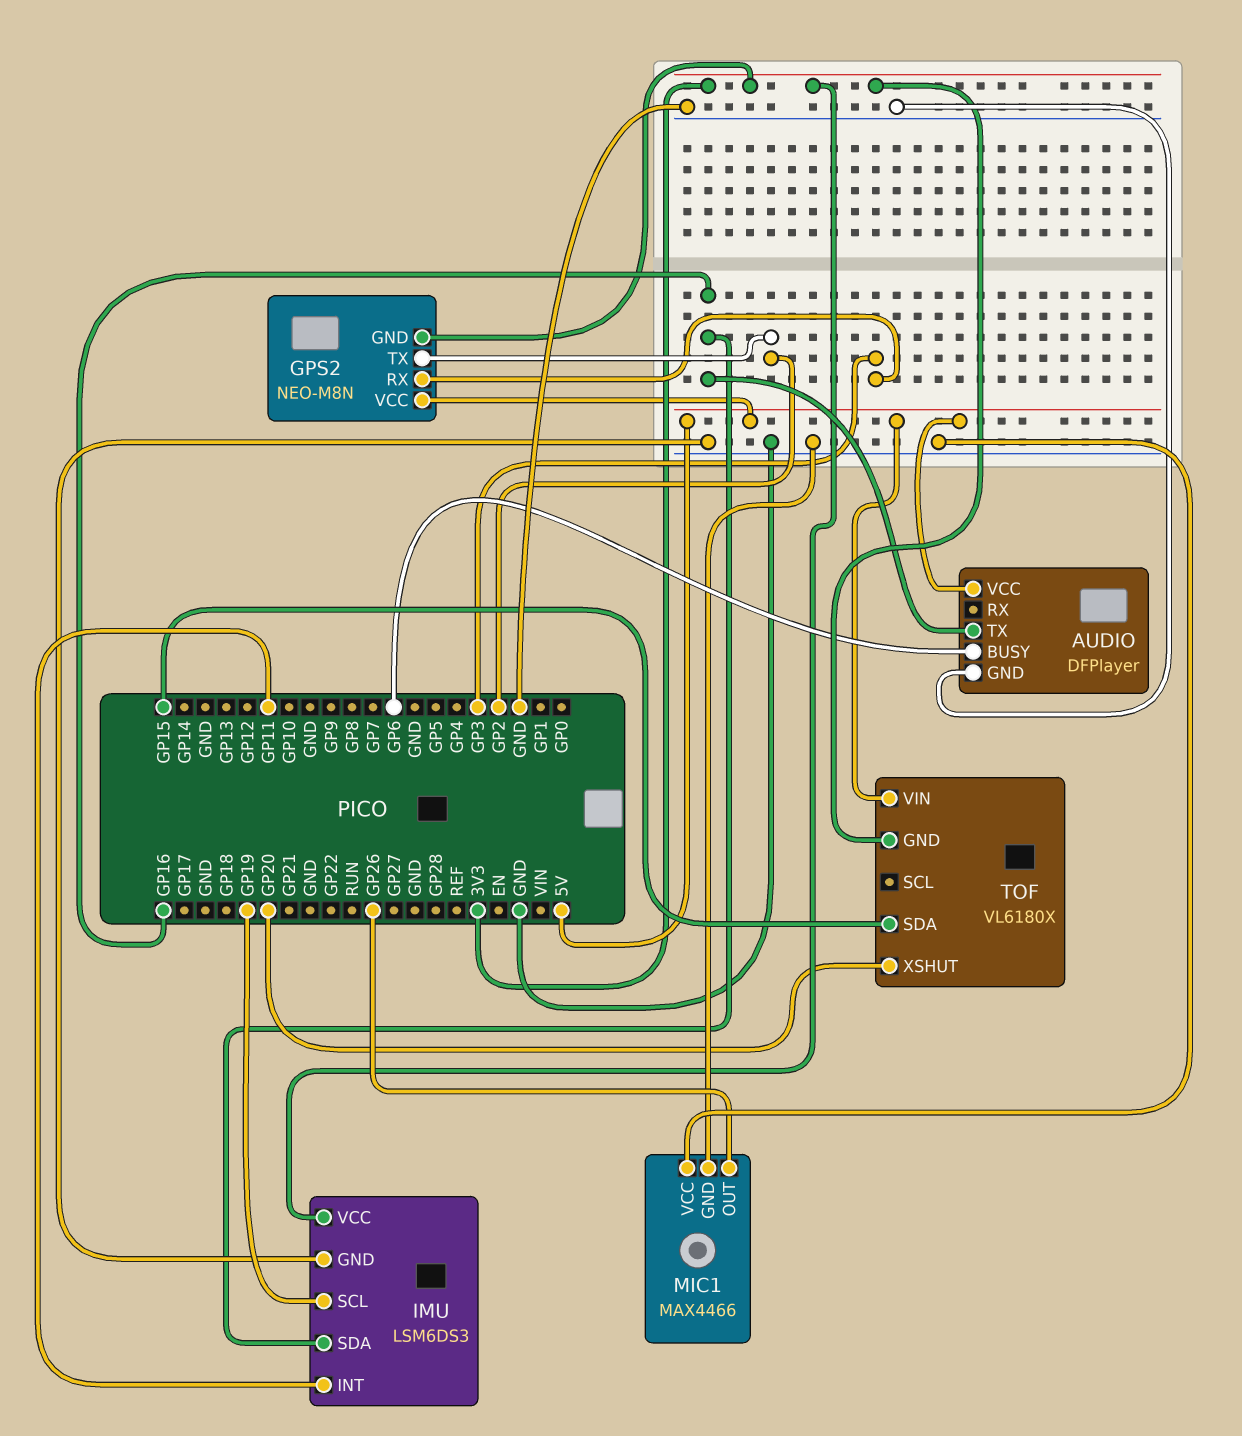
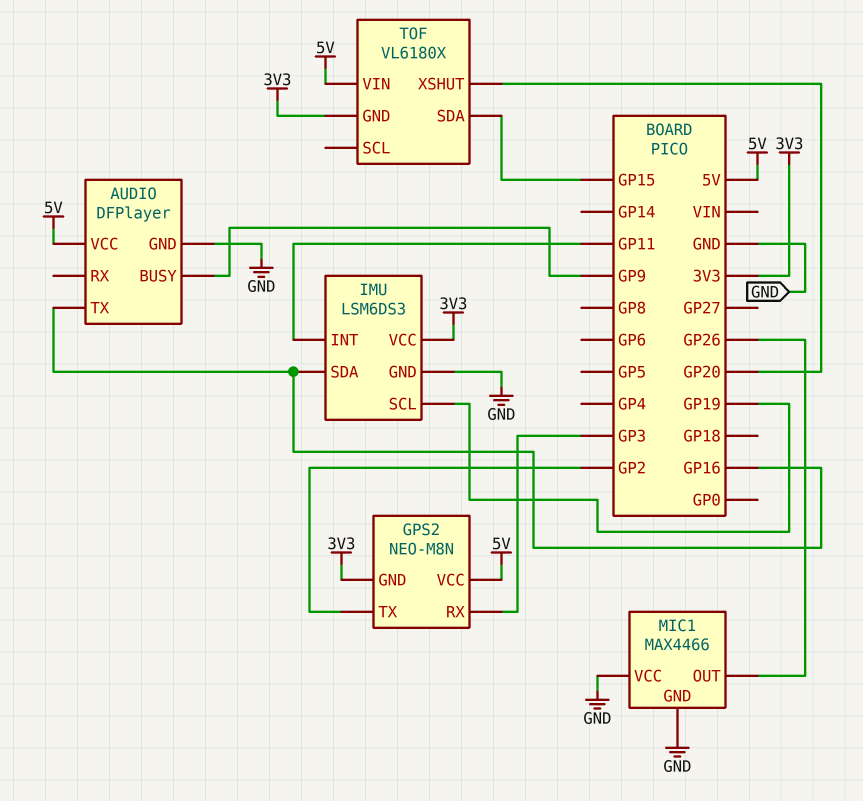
AUDIO pin BUSY: GP6 -> GP9

